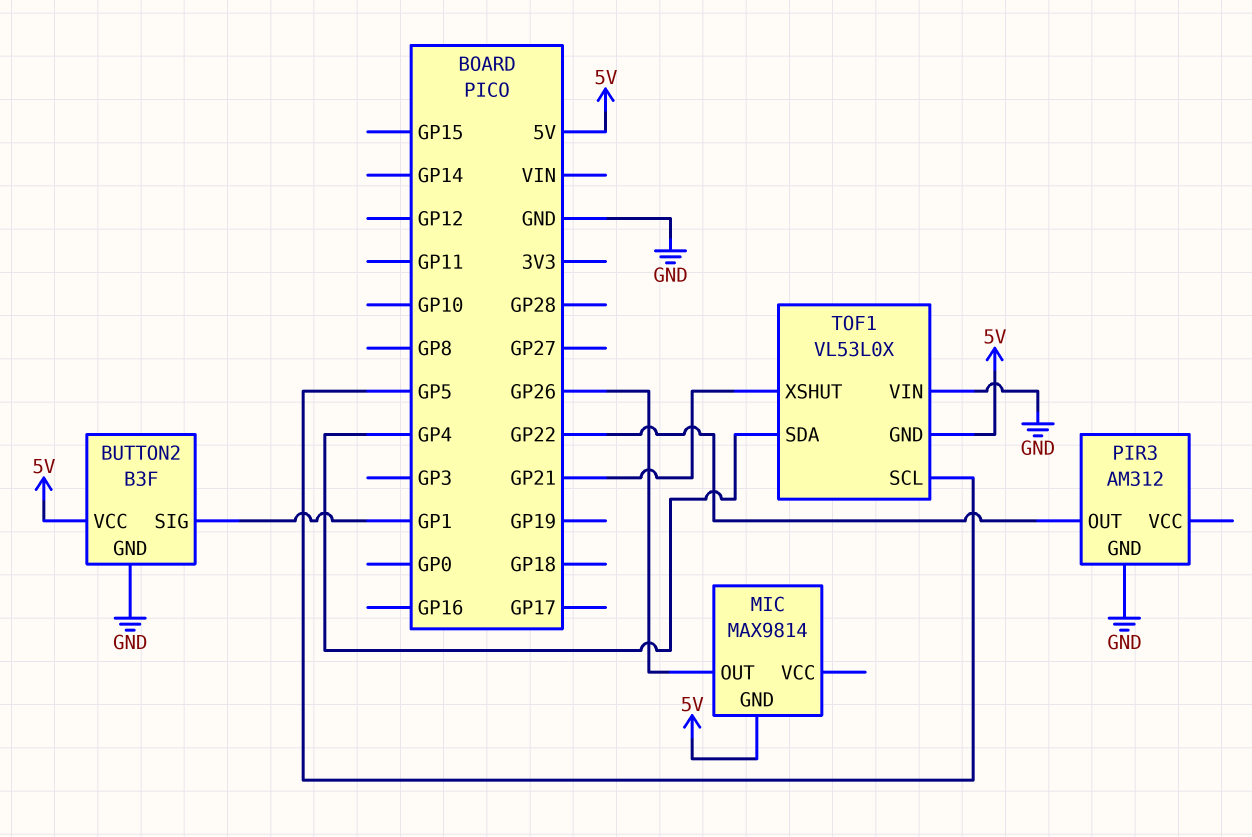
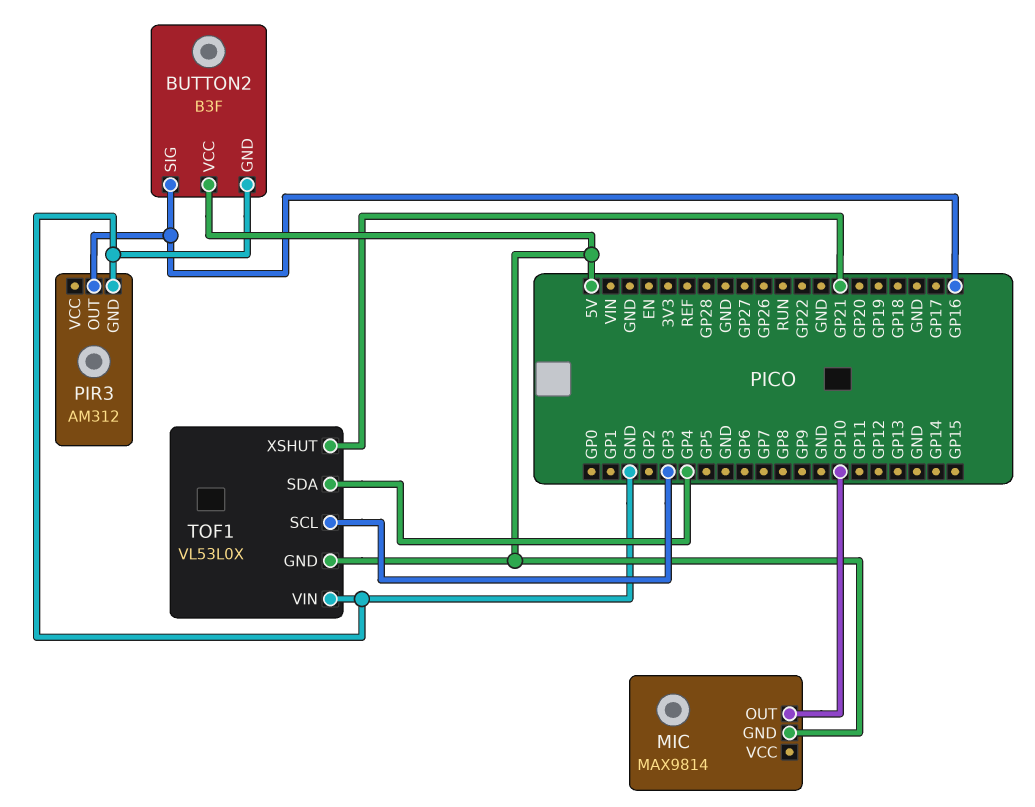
BUTTON2 pin SIG: GP1 -> GP16
MIC pin OUT: GP26 -> GP10
PIR3 pin OUT: GP22 -> GP16
TOF1 pin SCL: GP5 -> GP3

